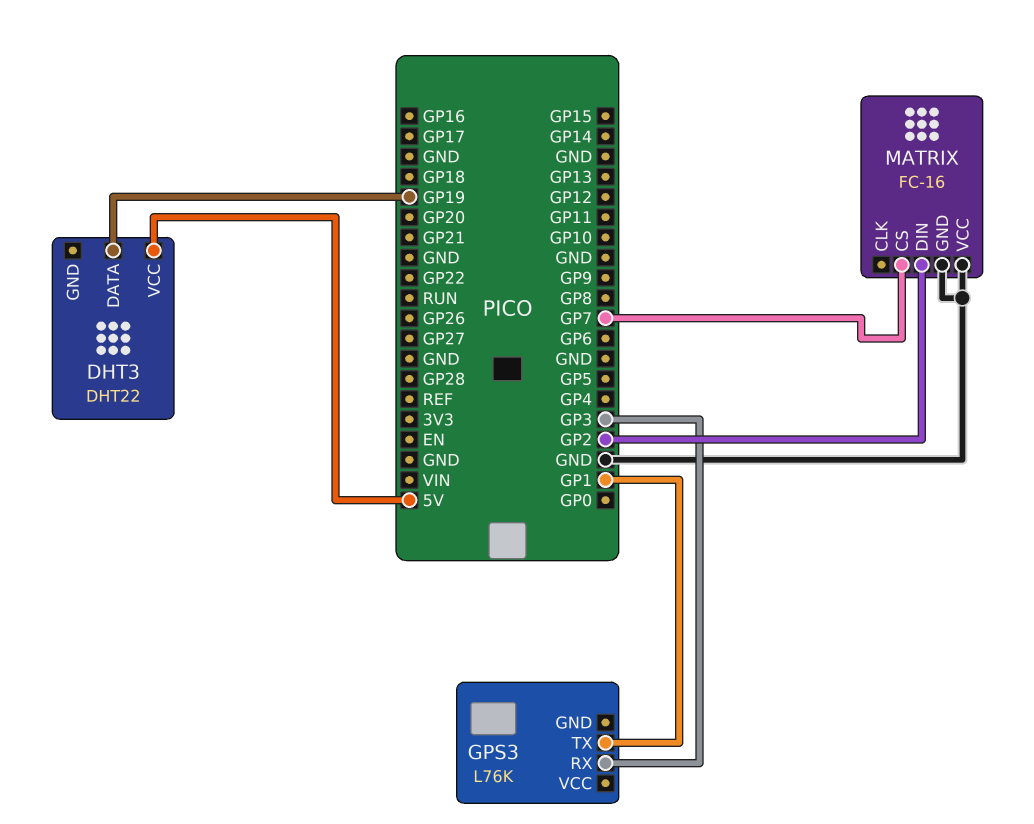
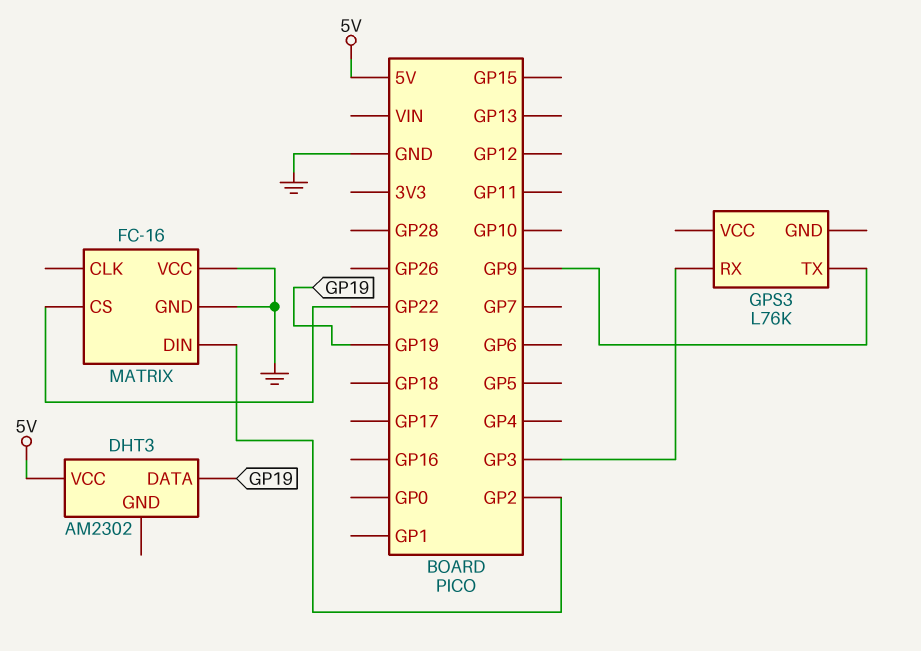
DHT3: DHT22 -> AM2302
GPS3 pin TX: GP1 -> GP9
MATRIX pin CS: GP7 -> GP22

